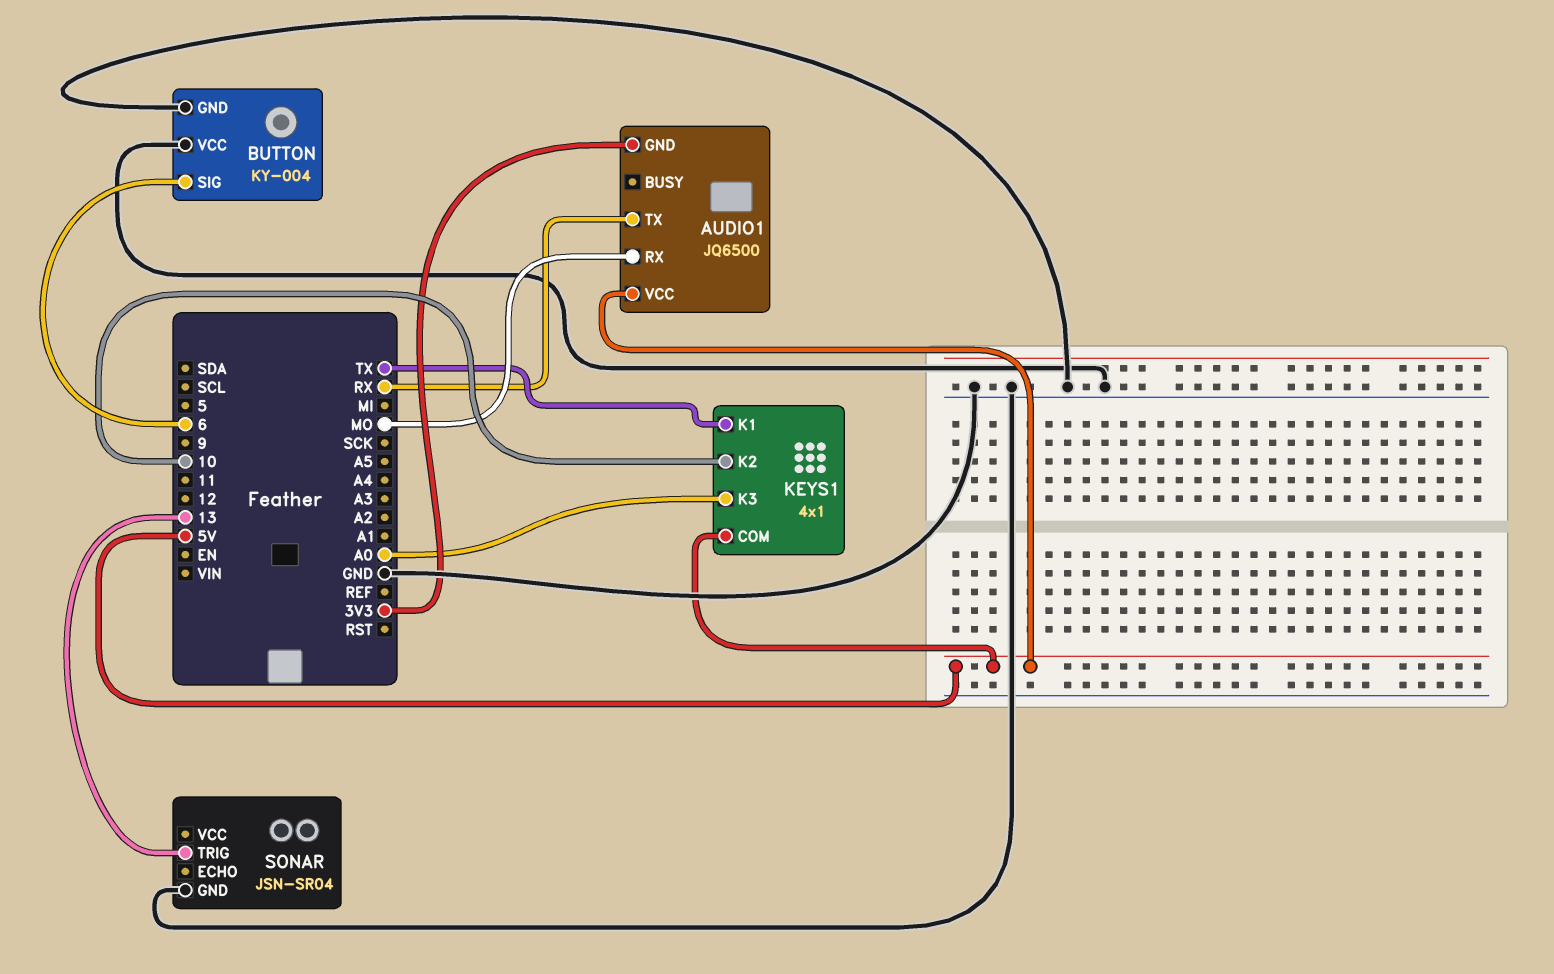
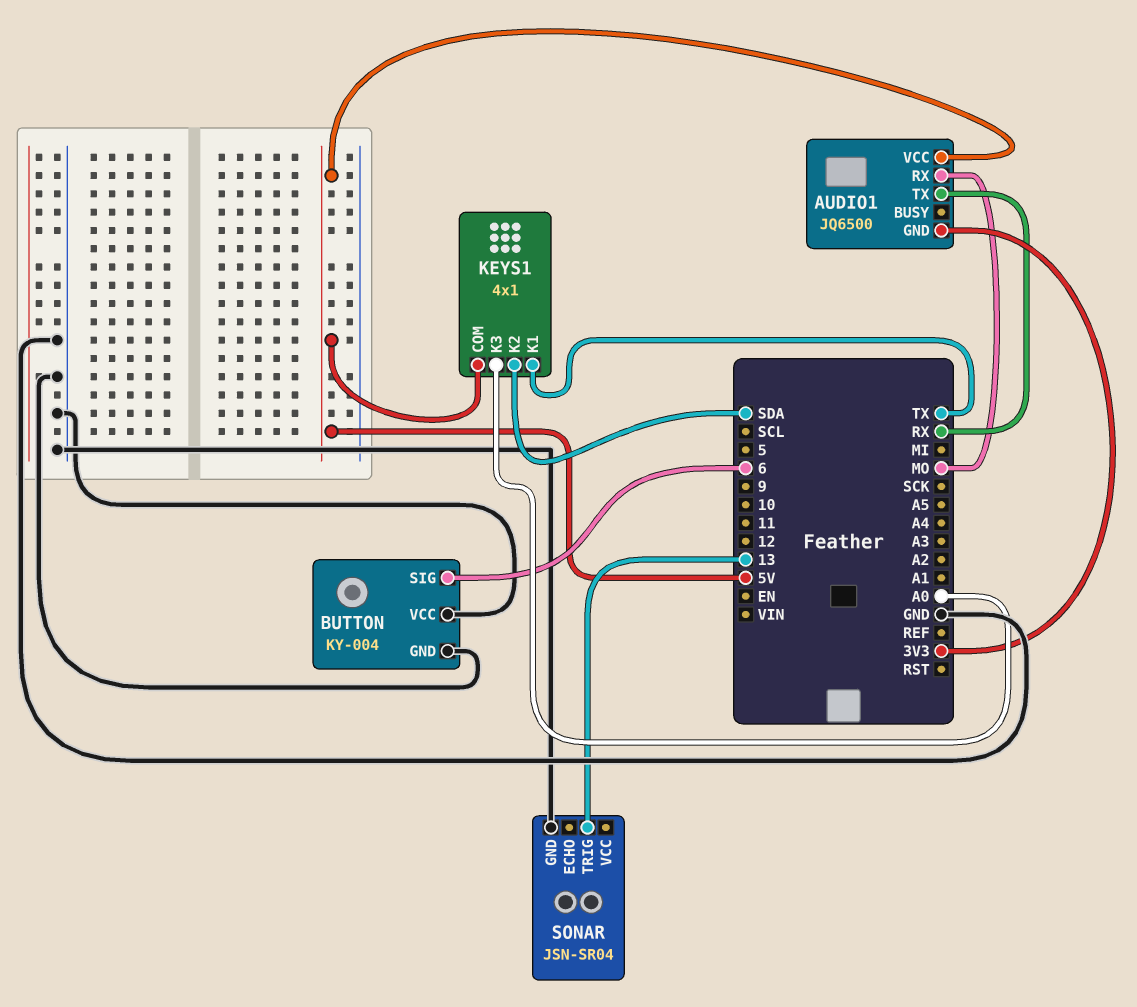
KEYS1 pin K2: 10 -> SDA

